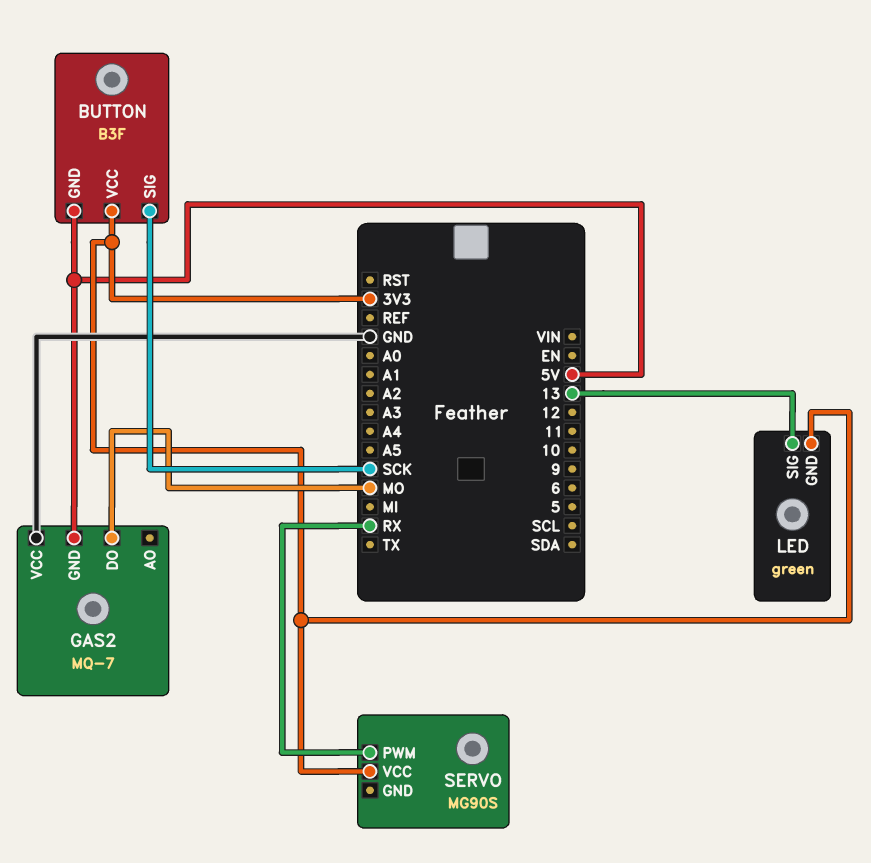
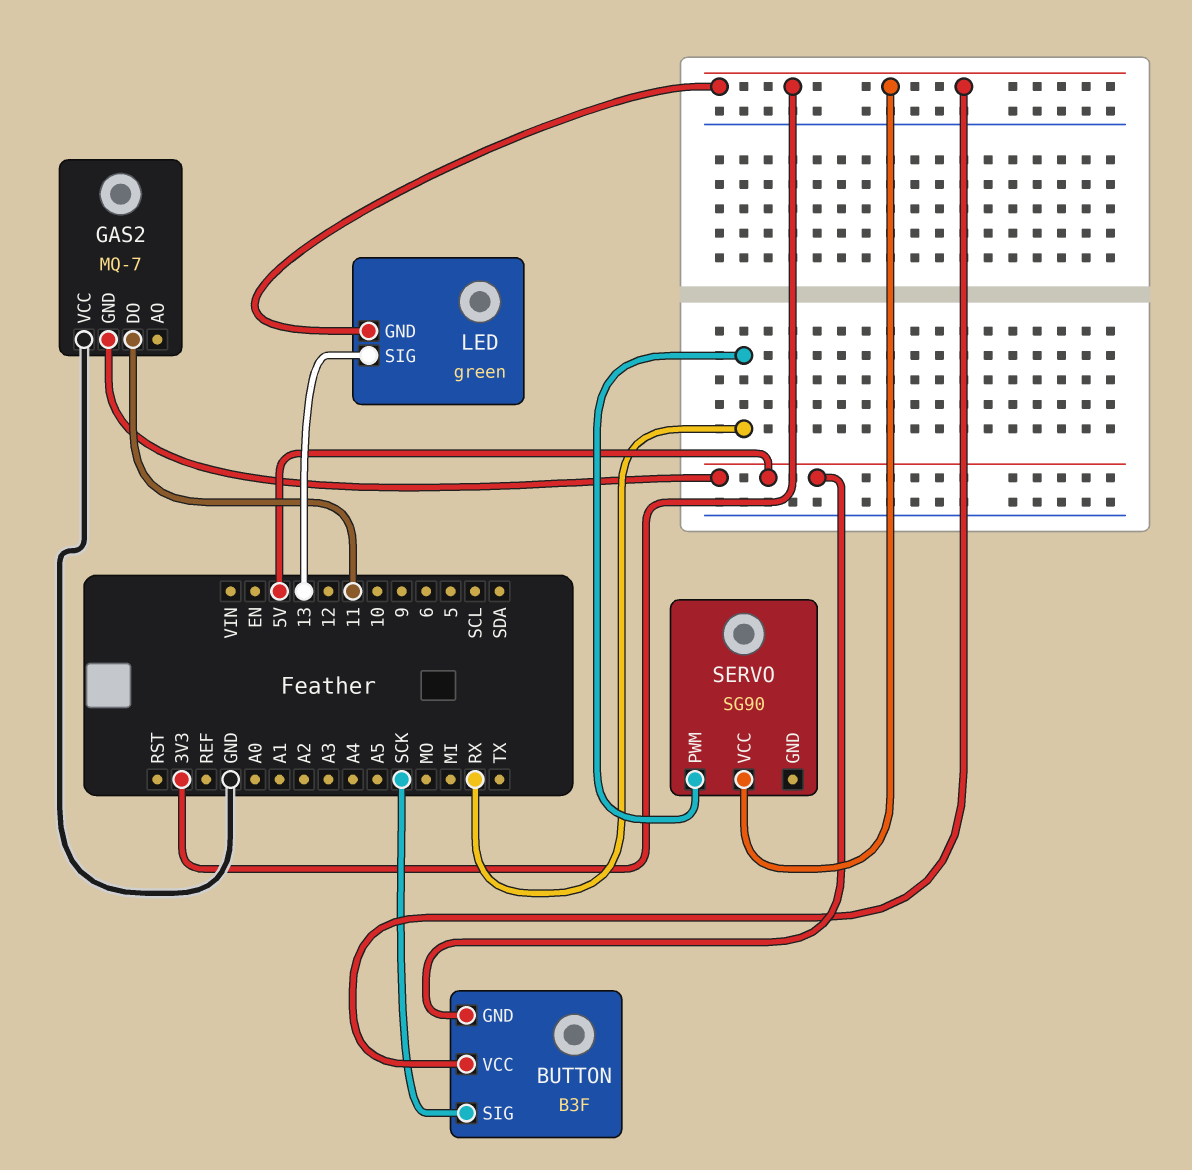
GAS2 pin DO: MO -> 11
SERVO: MG90S -> SG90

